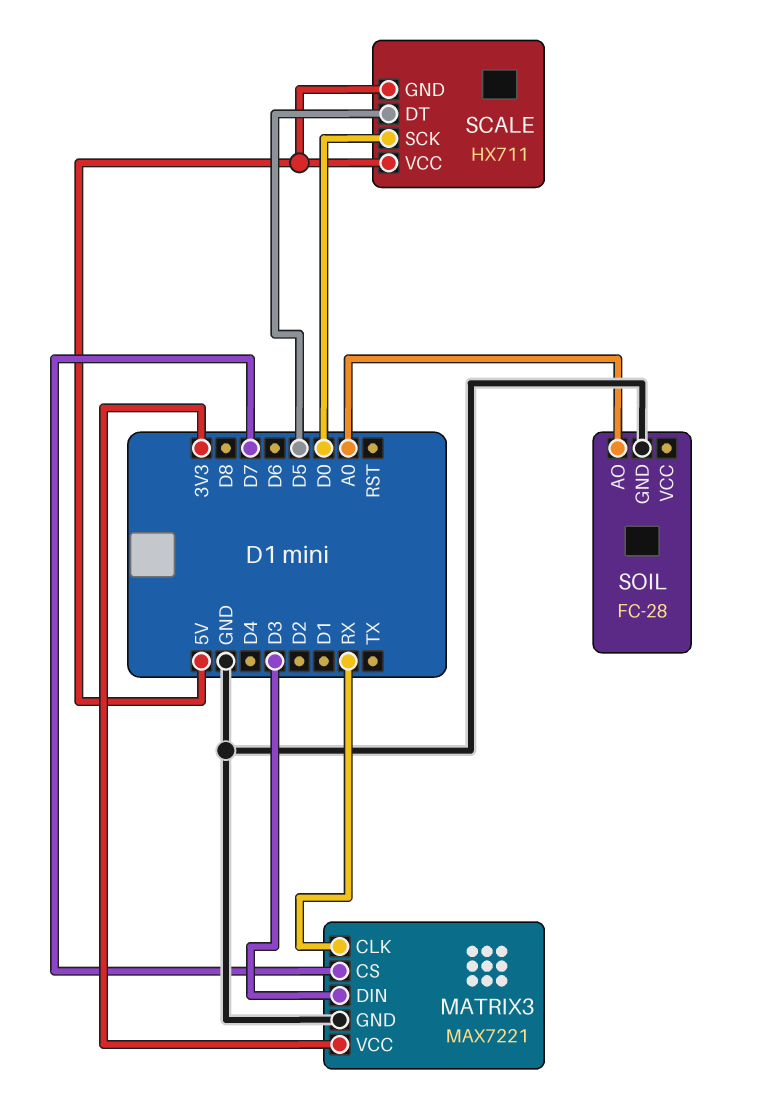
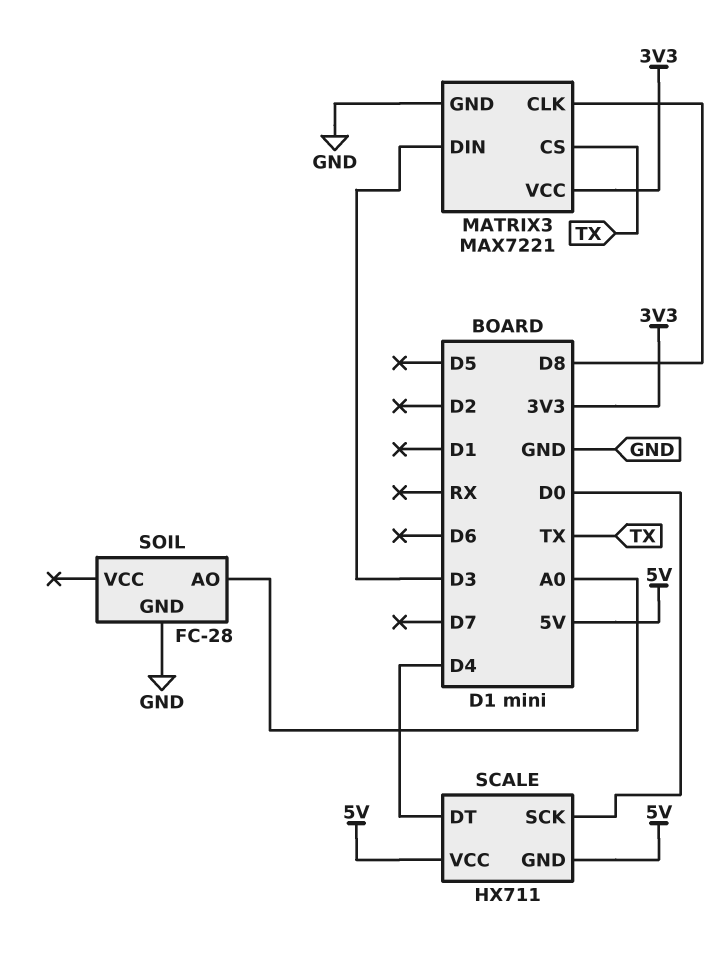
MATRIX3 pin CLK: RX -> D8
MATRIX3 pin CS: D7 -> TX
SCALE pin DT: D5 -> D4

